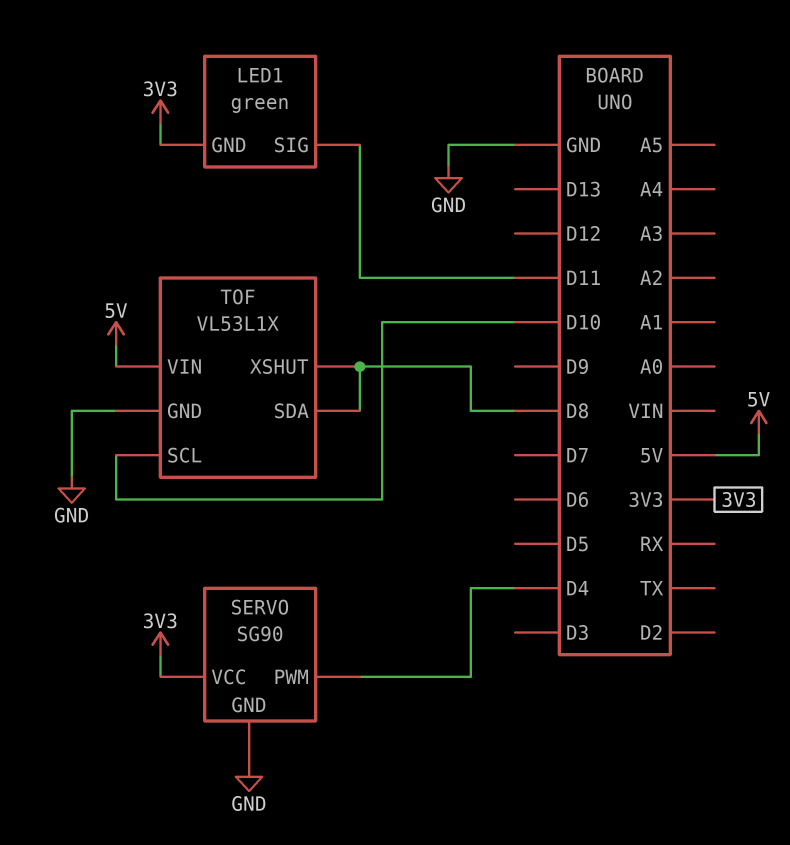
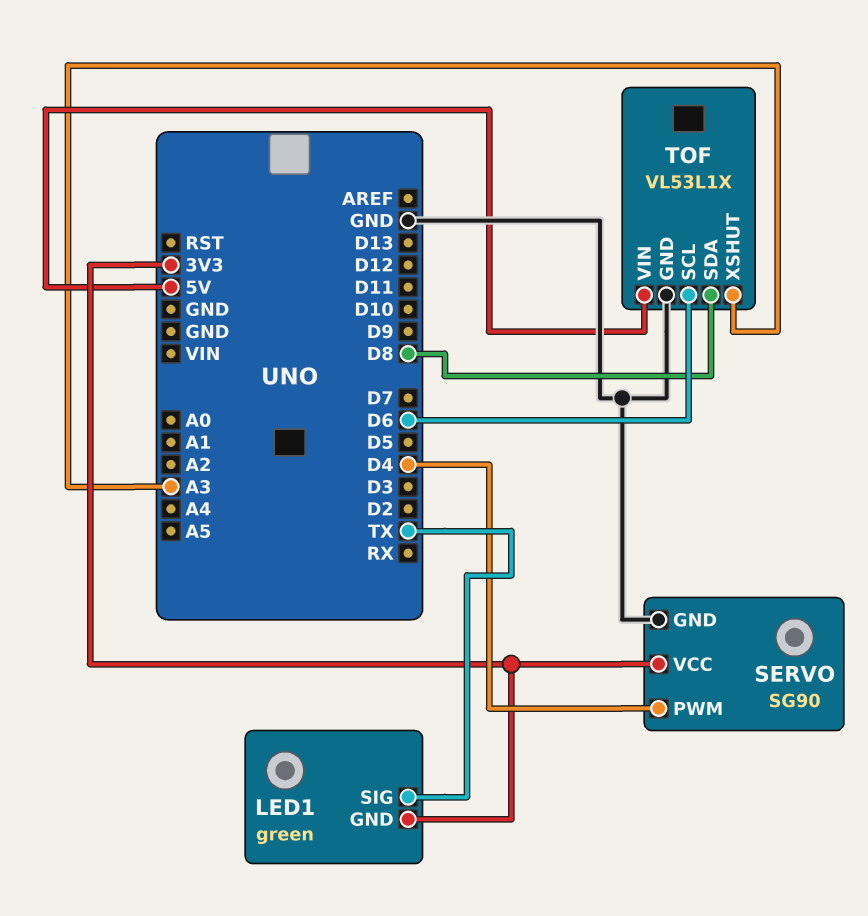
LED1 pin SIG: D11 -> TX
TOF pin SCL: D10 -> D6
TOF pin XSHUT: D8 -> A3

